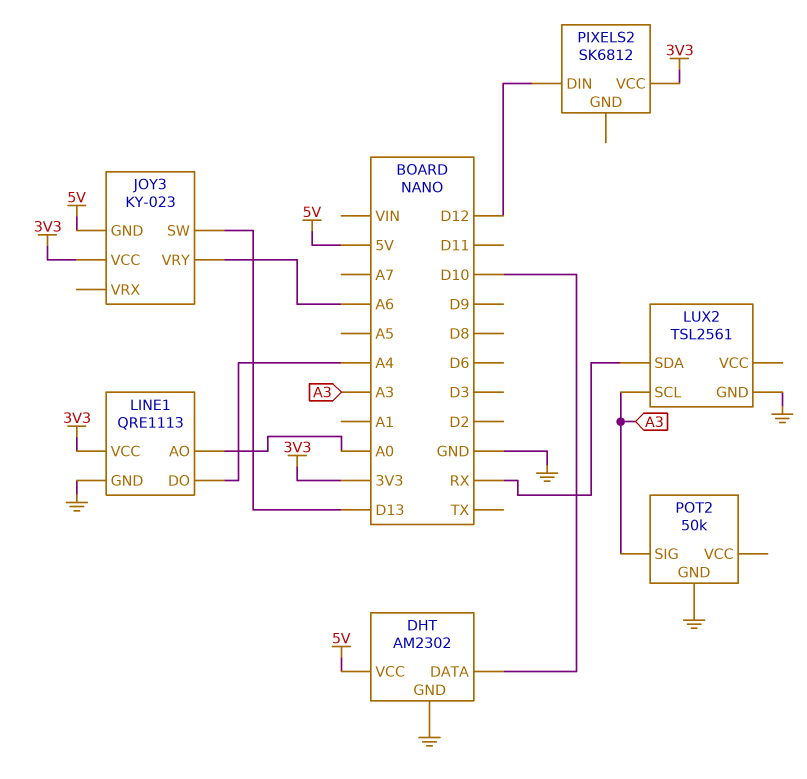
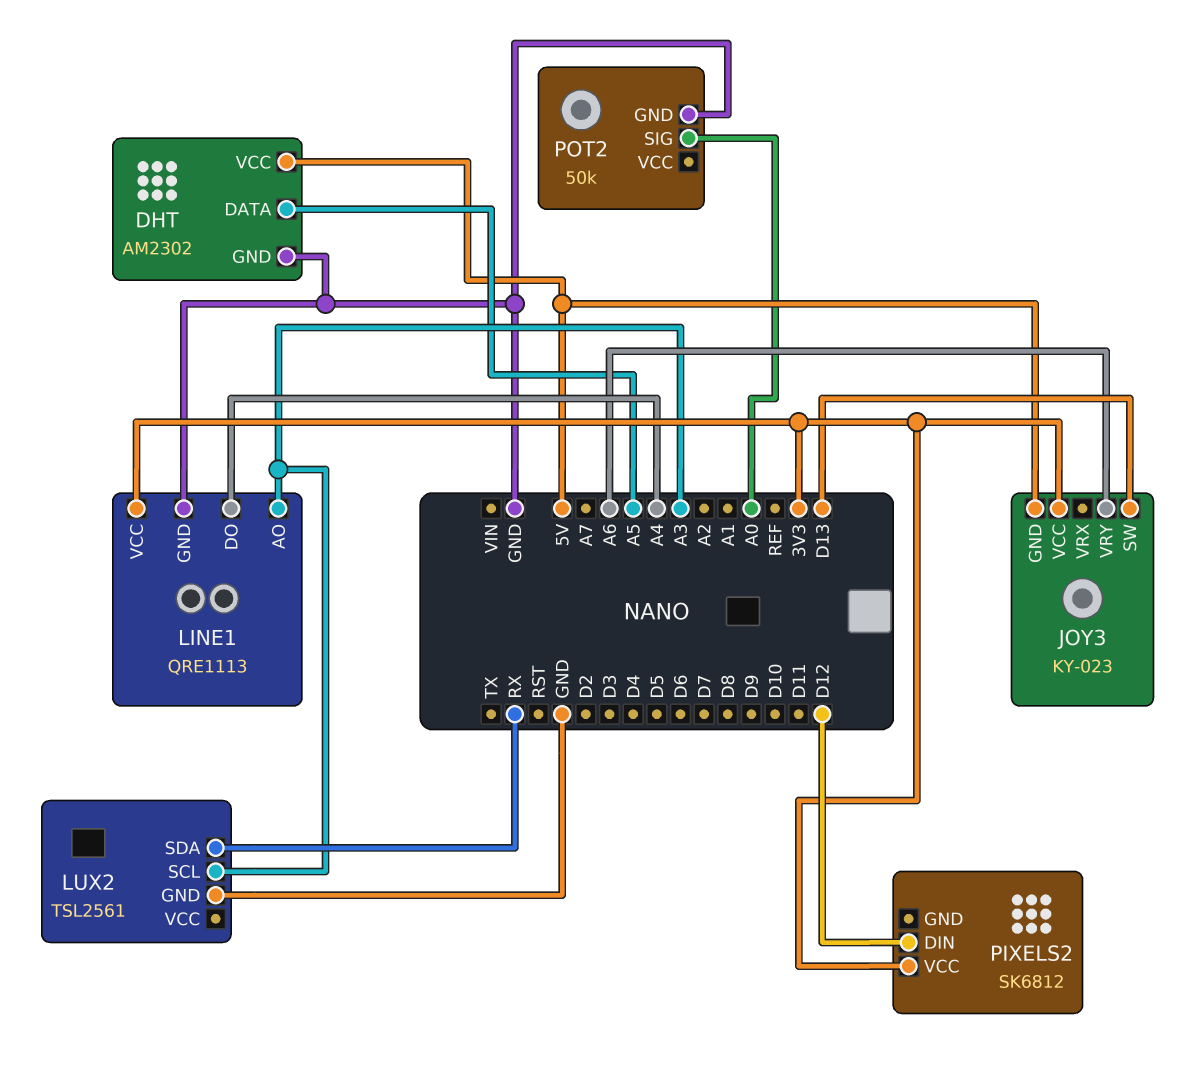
DHT pin DATA: D10 -> A5
LINE1 pin AO: A0 -> A3
POT2 pin SIG: A3 -> A0

